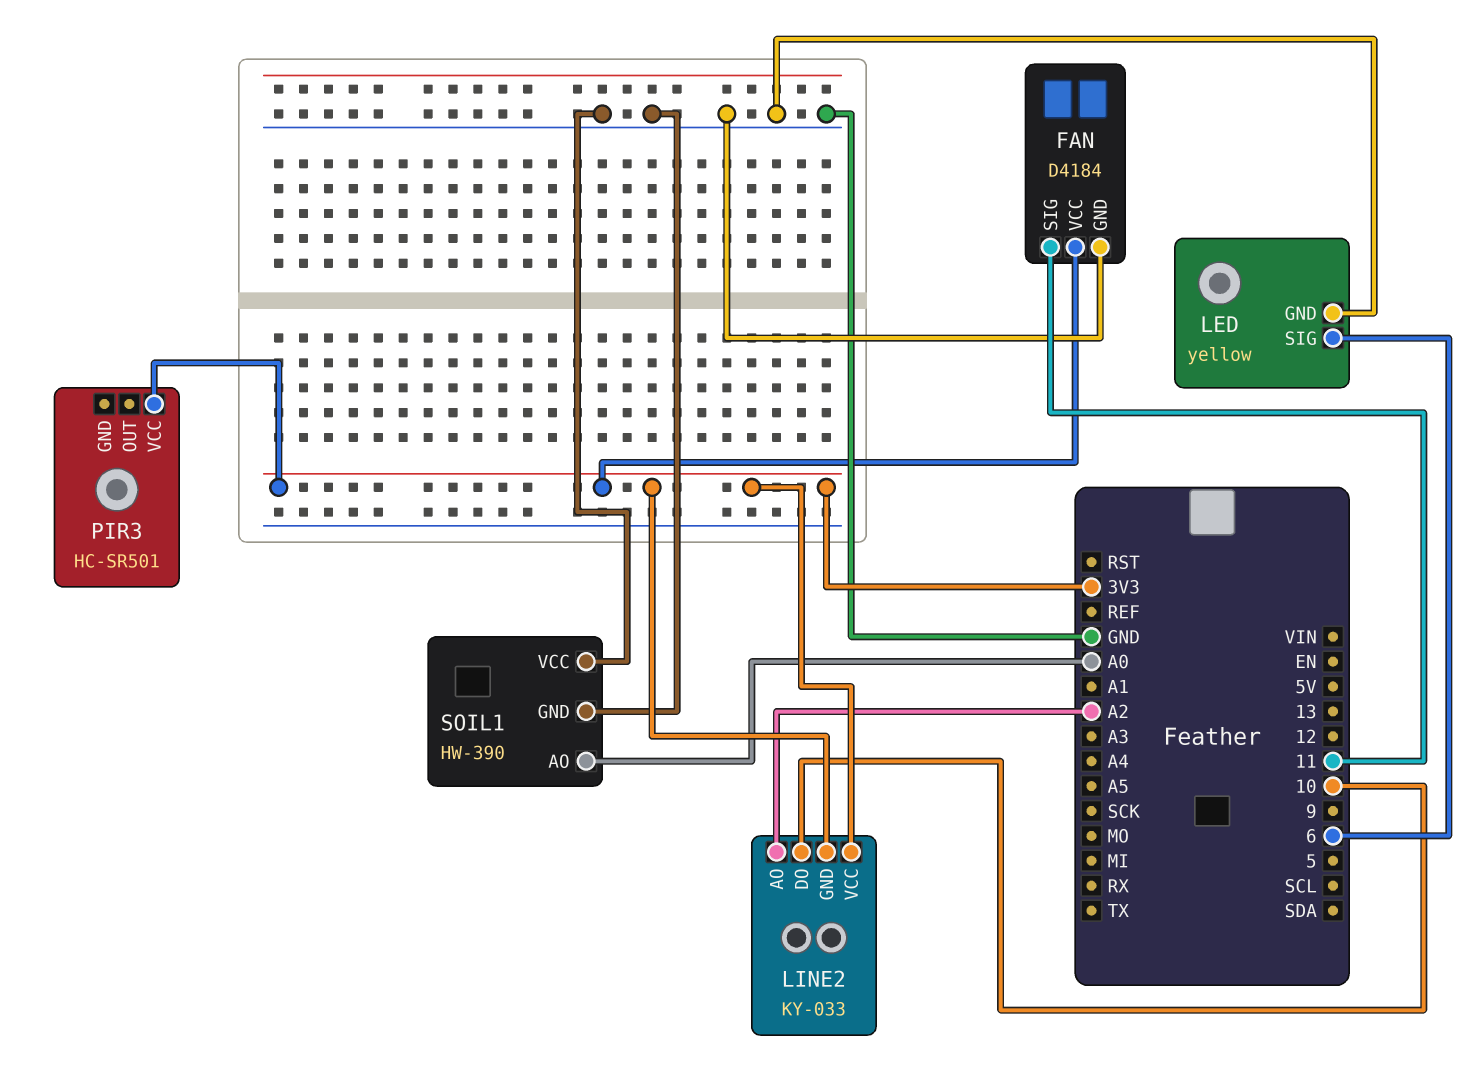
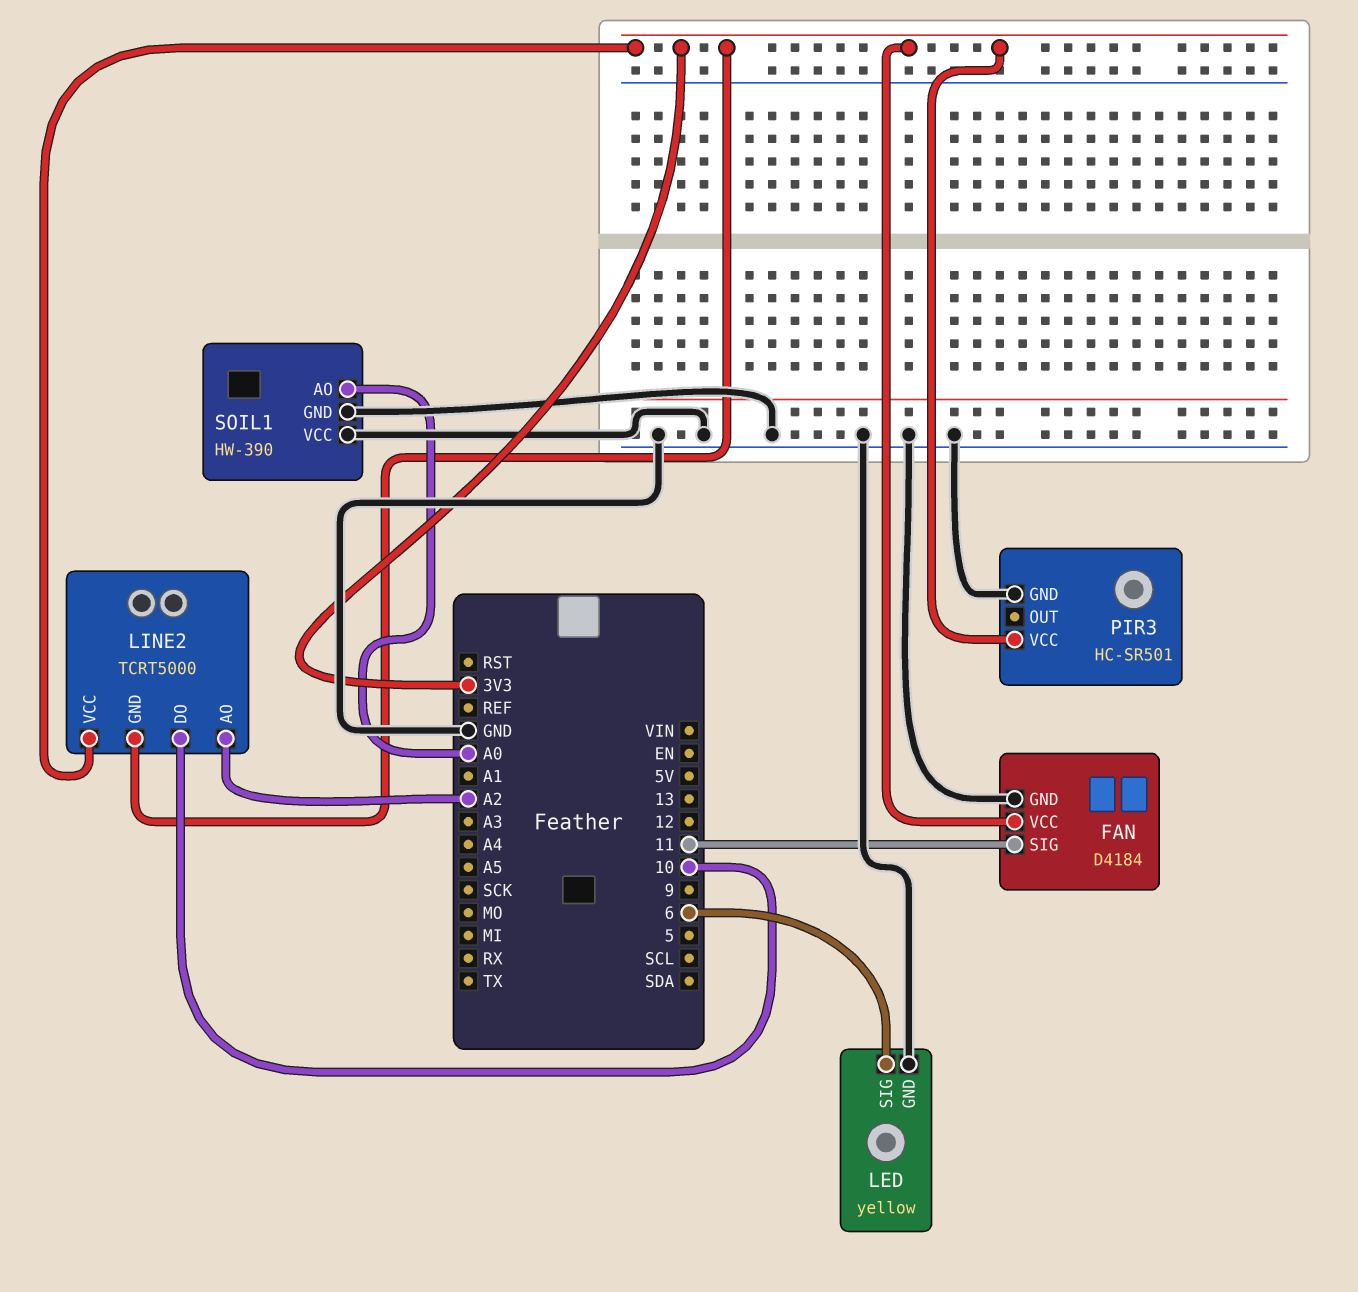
LINE2: KY-033 -> TCRT5000
PIR3 pin GND: none -> GND

